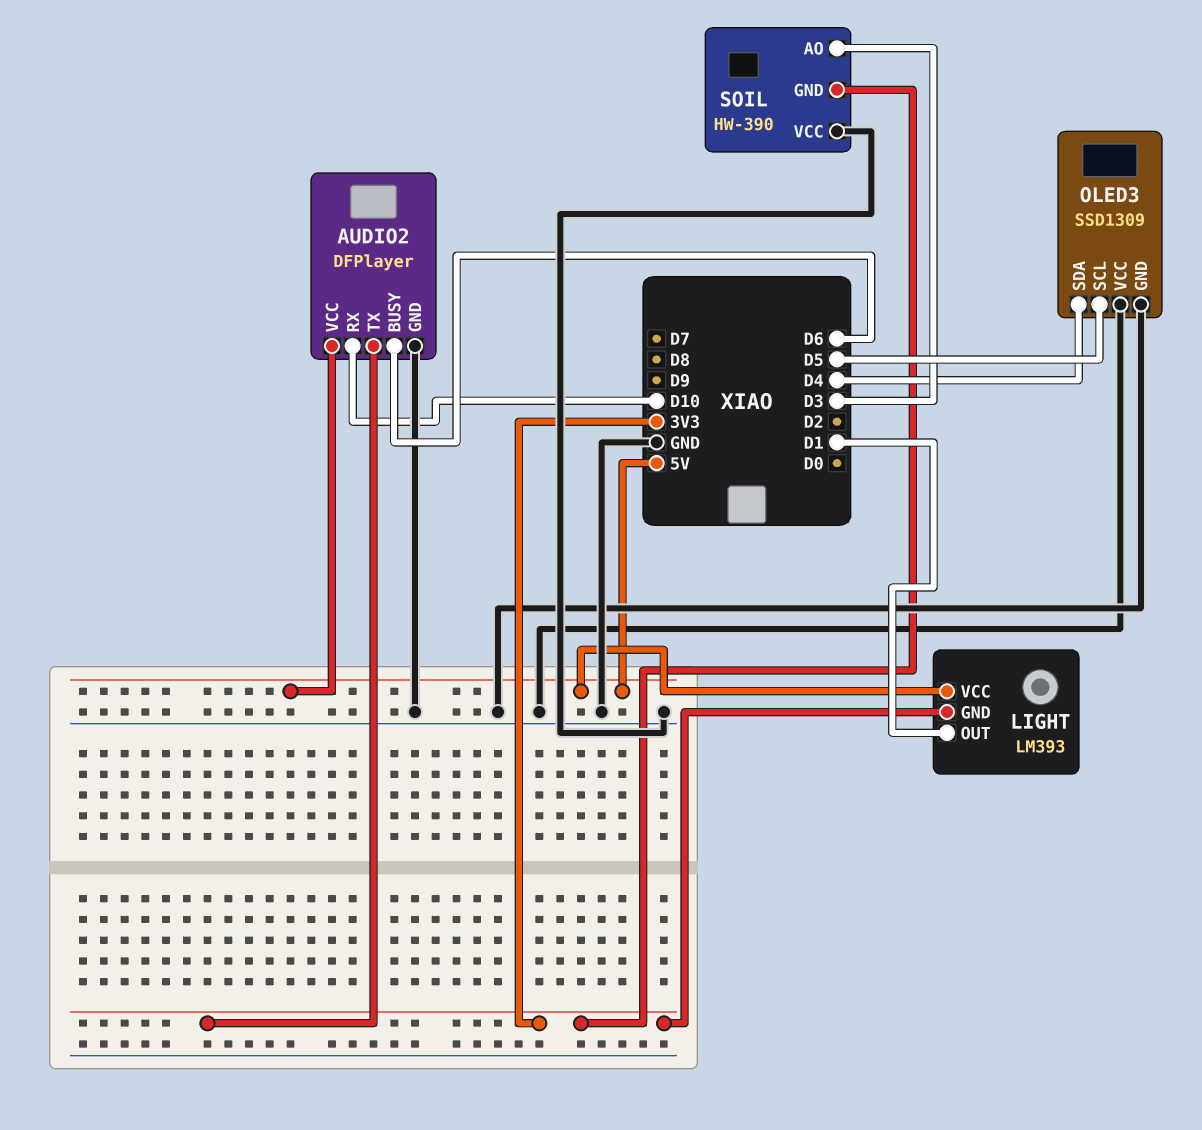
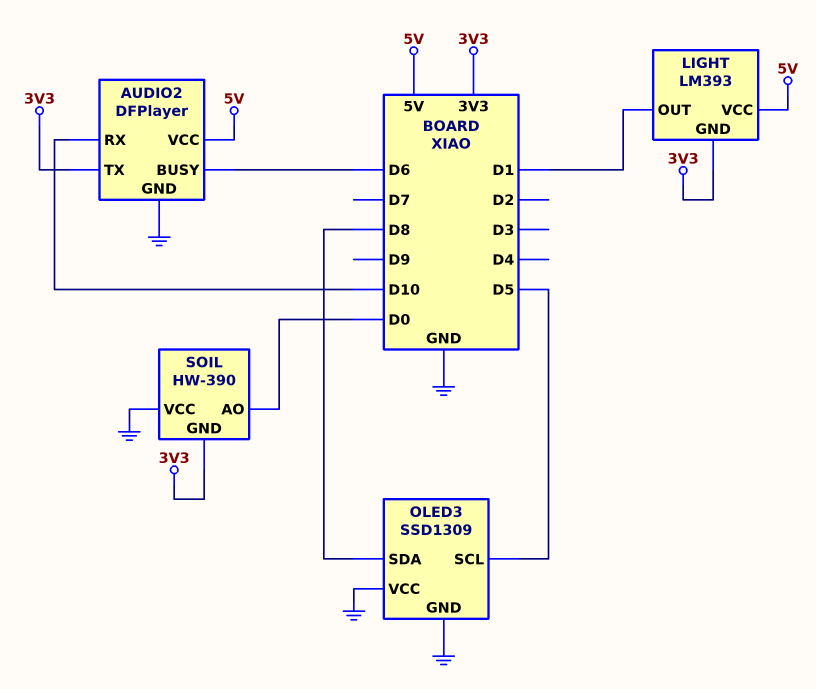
OLED3 pin SDA: D4 -> D8
SOIL pin AO: D3 -> D0

